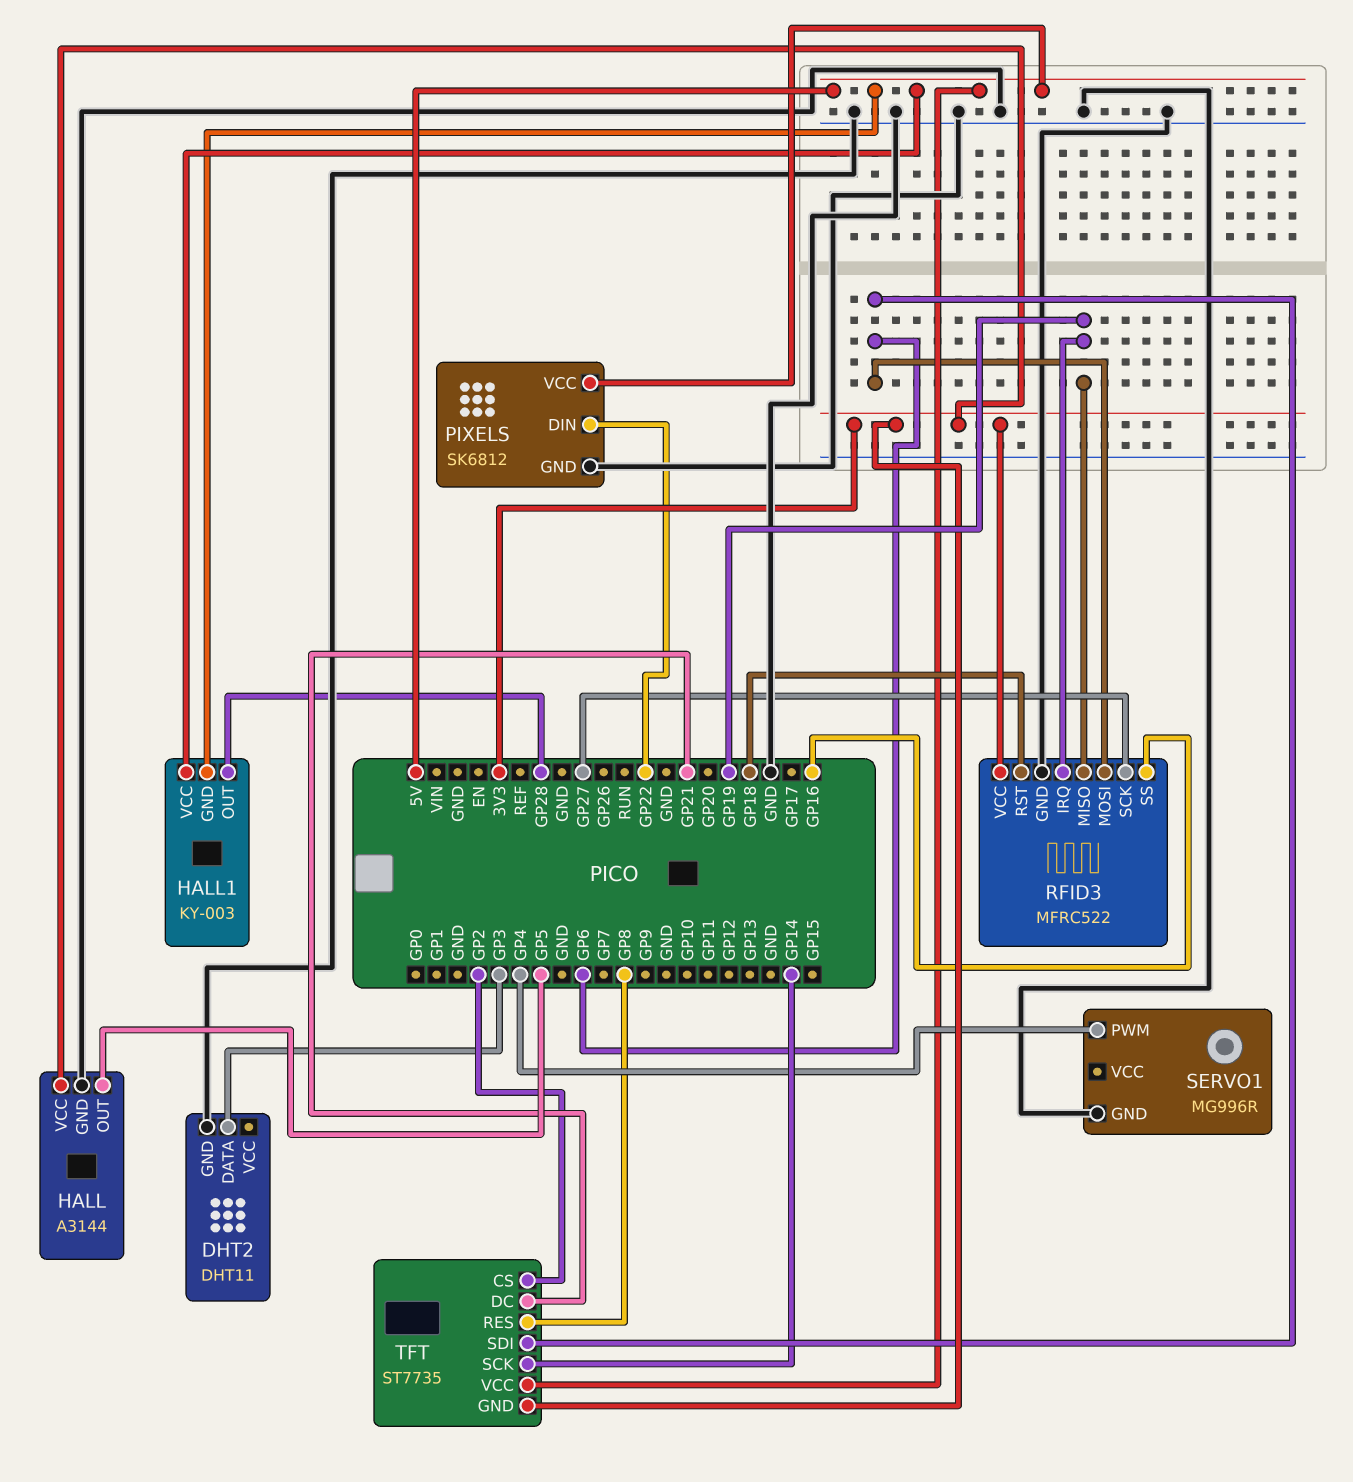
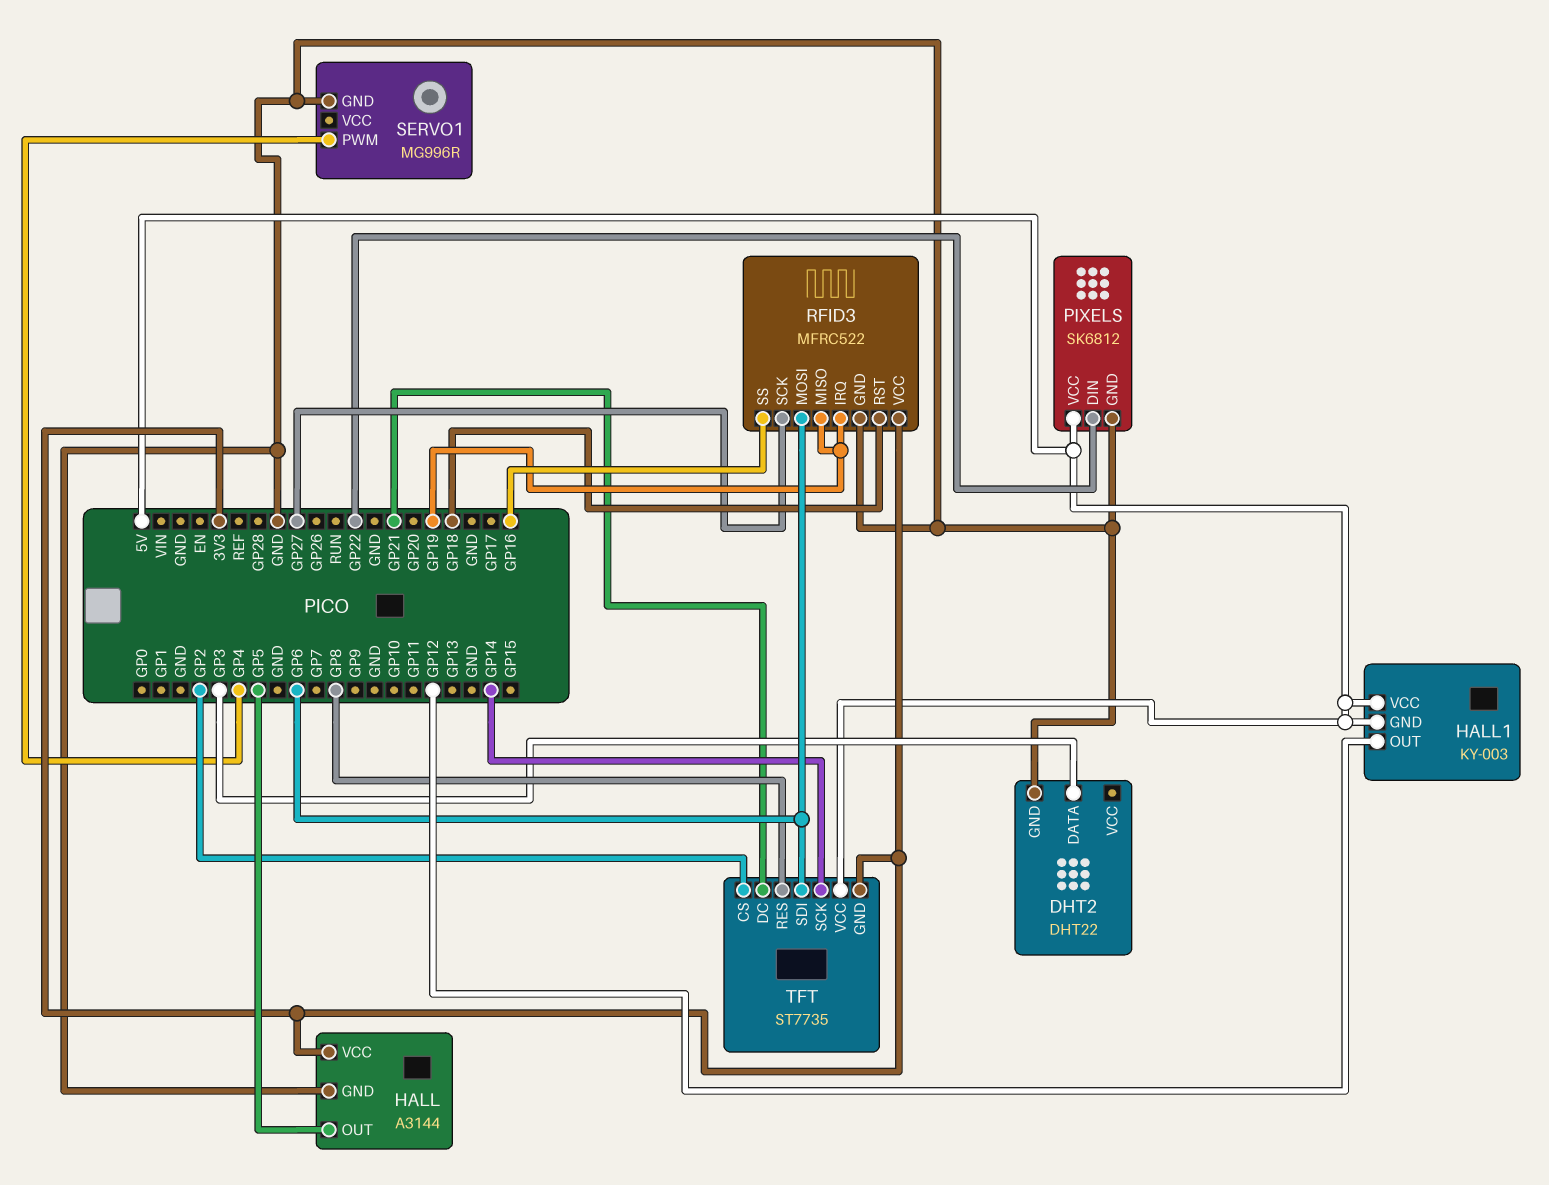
DHT2: DHT11 -> DHT22
HALL1 pin OUT: GP28 -> GP12

